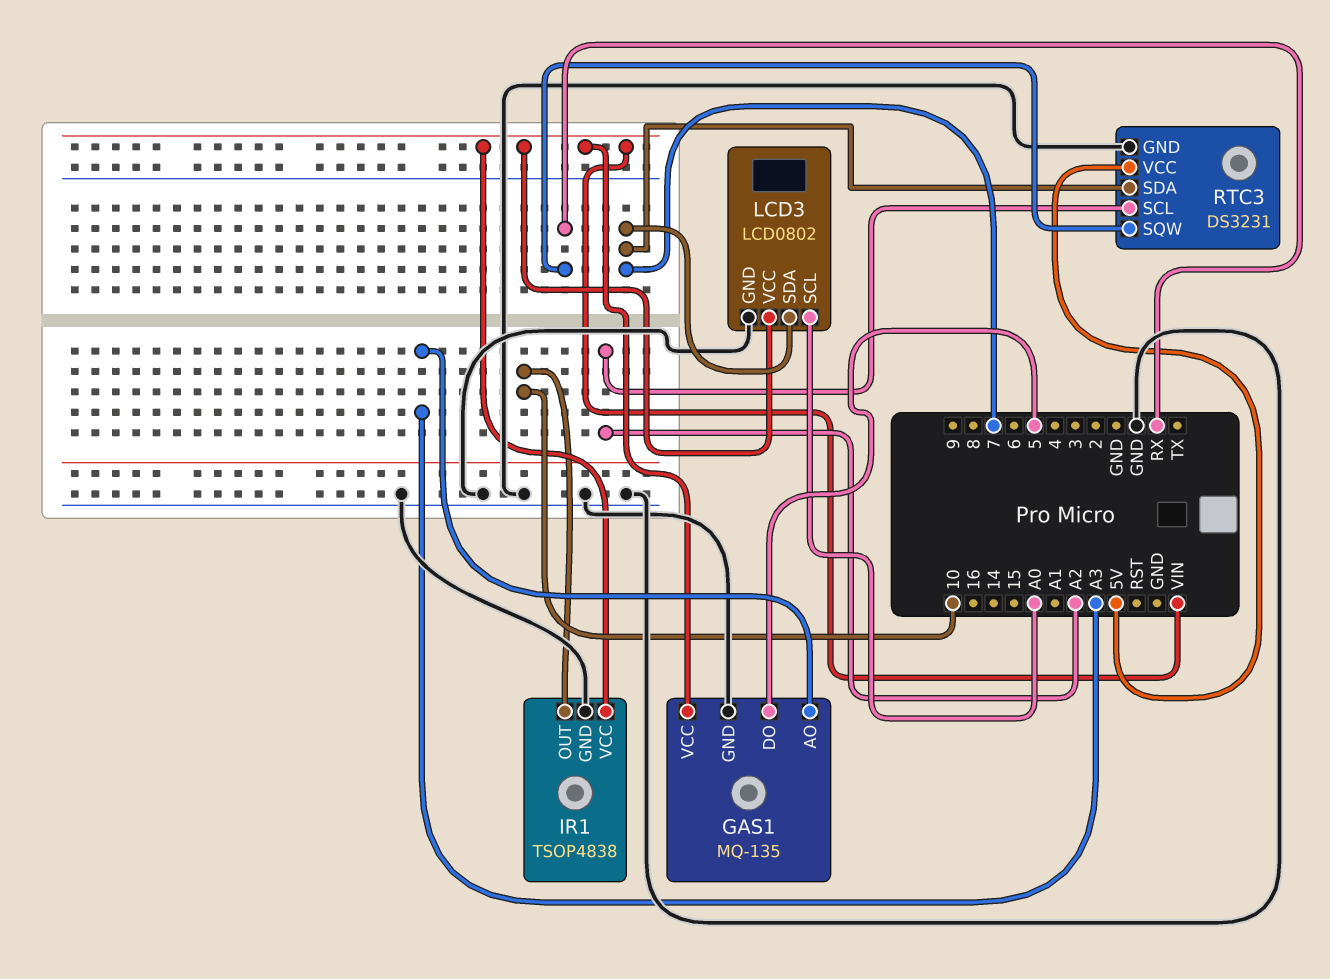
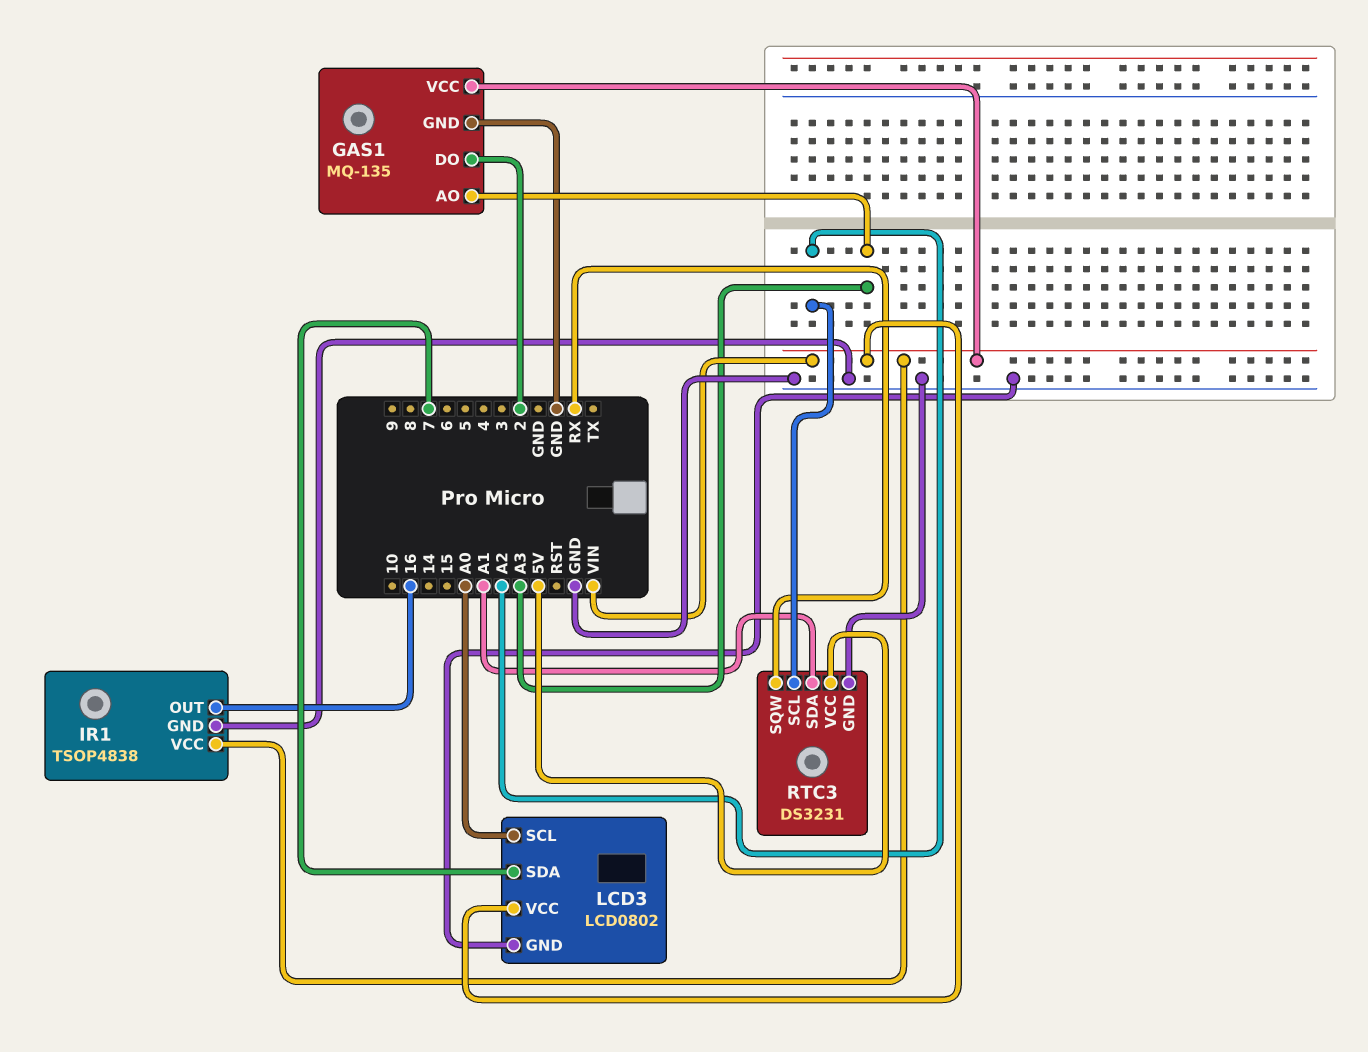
GAS1 pin DO: 5 -> 2
IR1 pin OUT: 10 -> 16
RTC3 pin SDA: 7 -> A1

